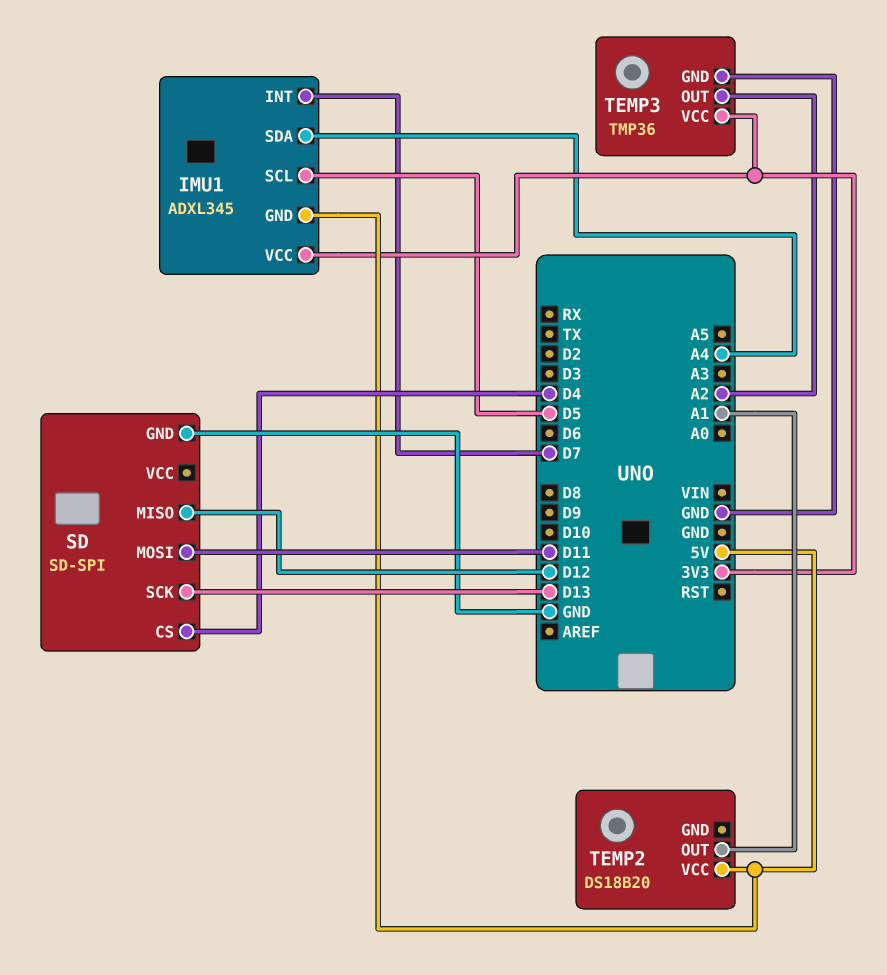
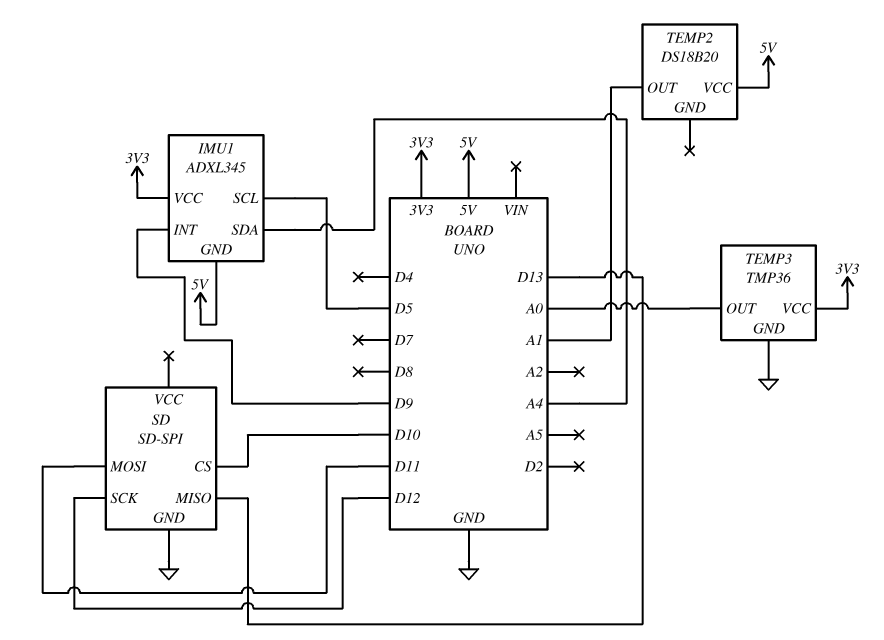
IMU1 pin INT: D7 -> D9
SD pin CS: D4 -> D10
SD pin MISO: D12 -> D13
SD pin SCK: D13 -> D12
TEMP3 pin OUT: A2 -> A0

